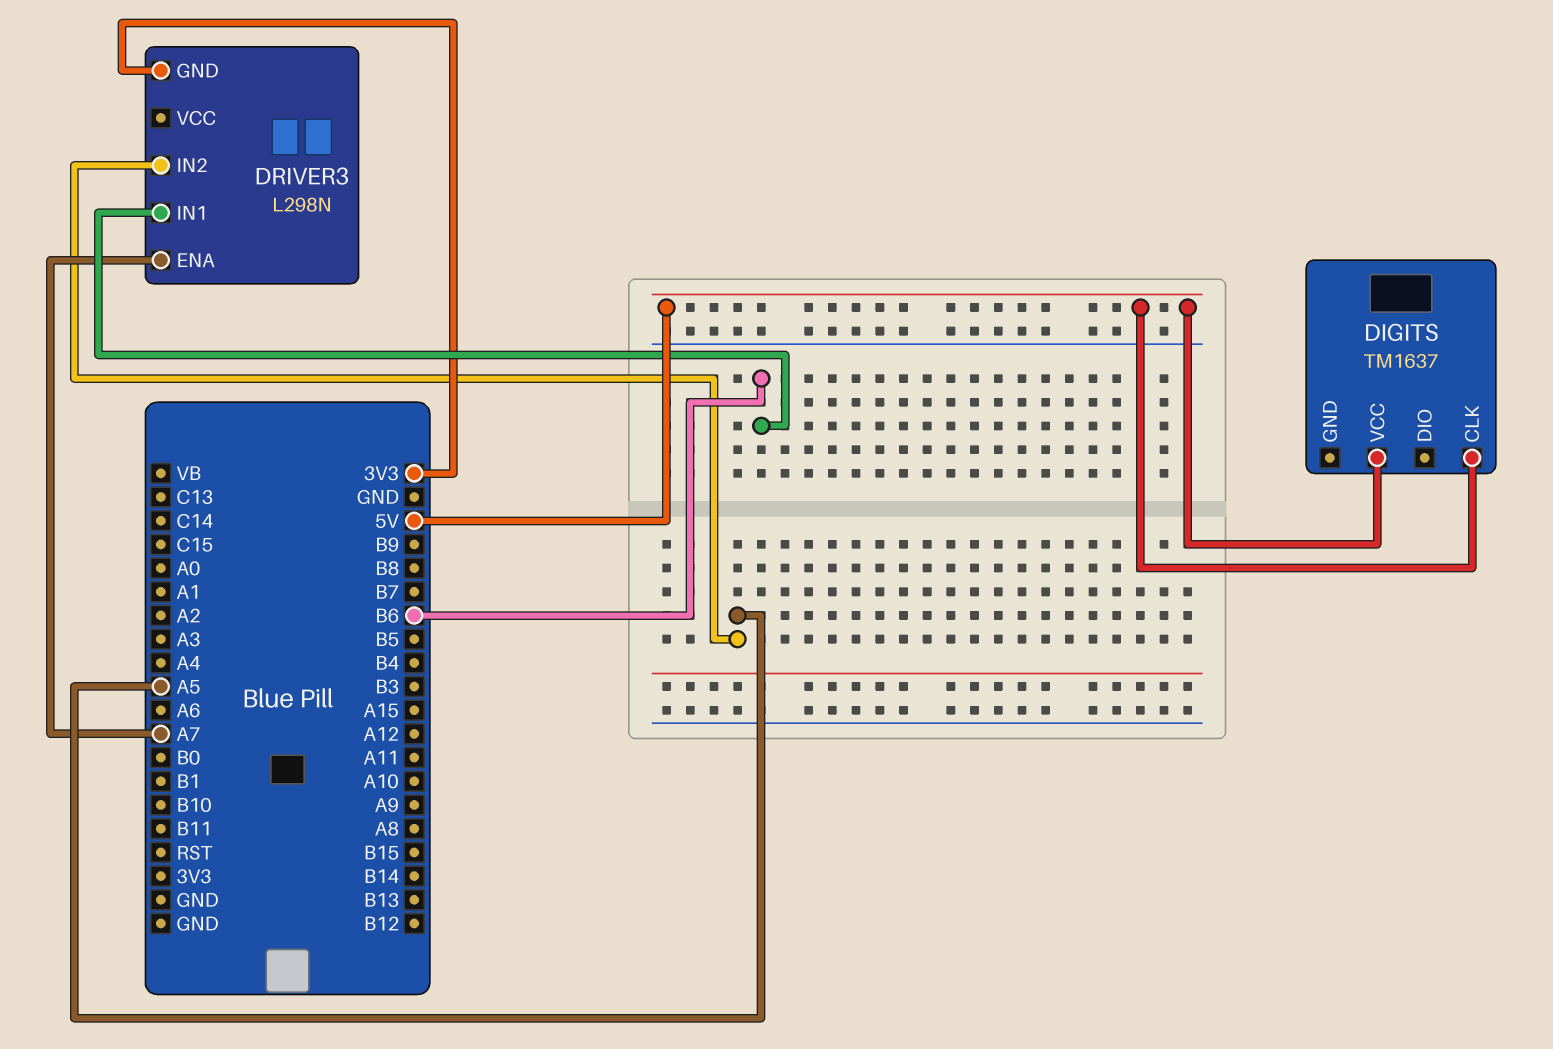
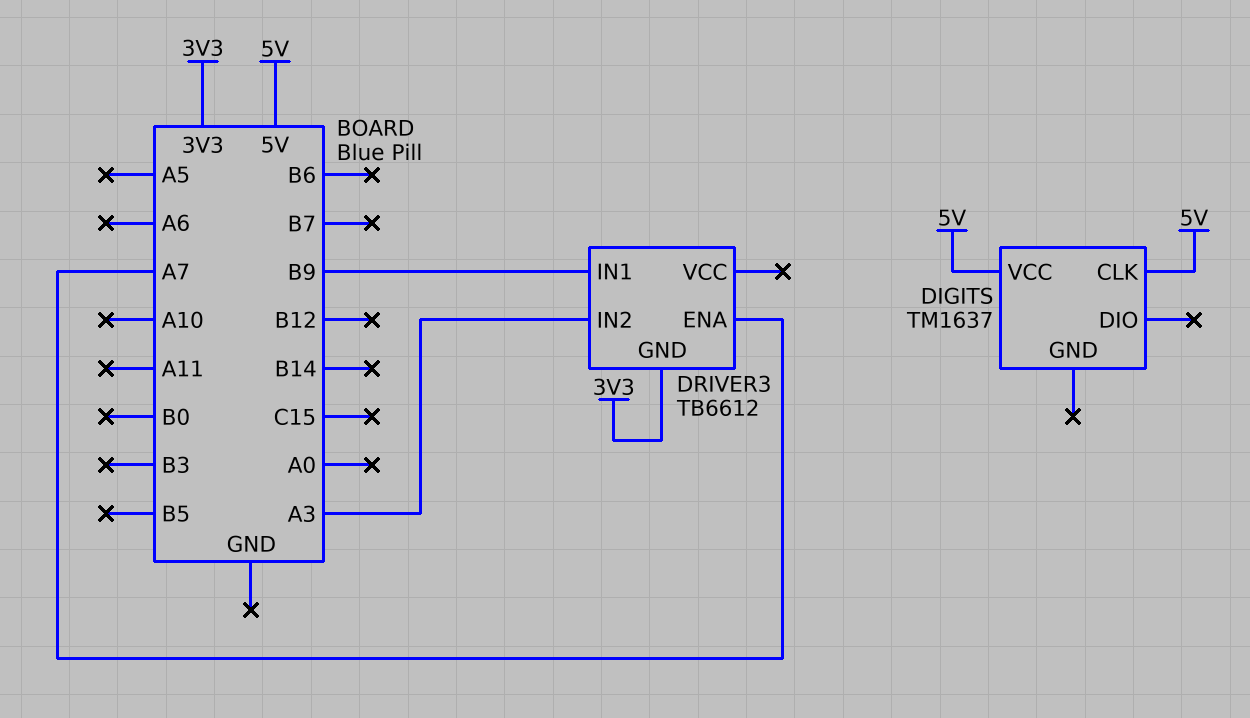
DRIVER3: L298N -> TB6612
DRIVER3 pin IN1: B6 -> B9
DRIVER3 pin IN2: A5 -> A3

